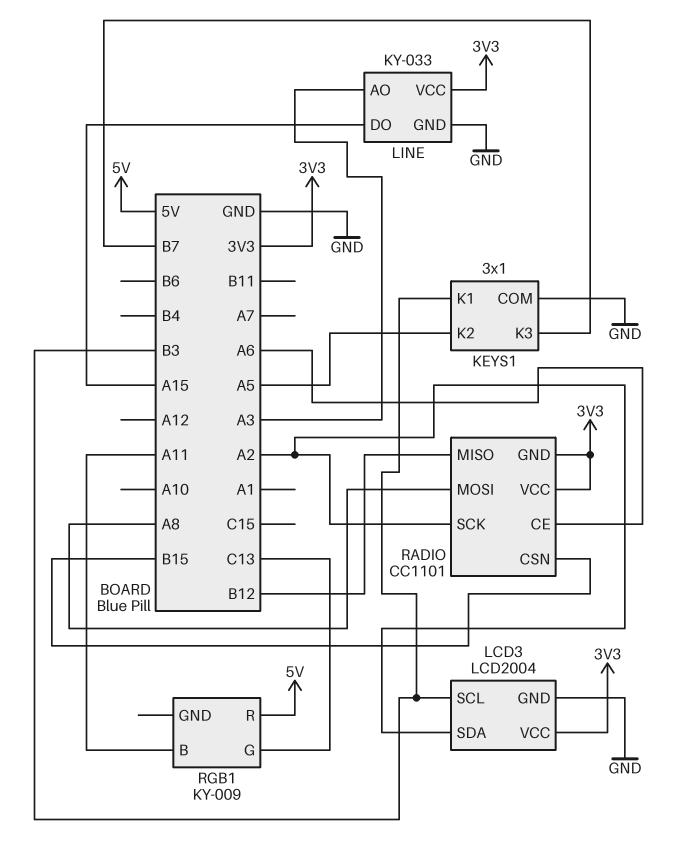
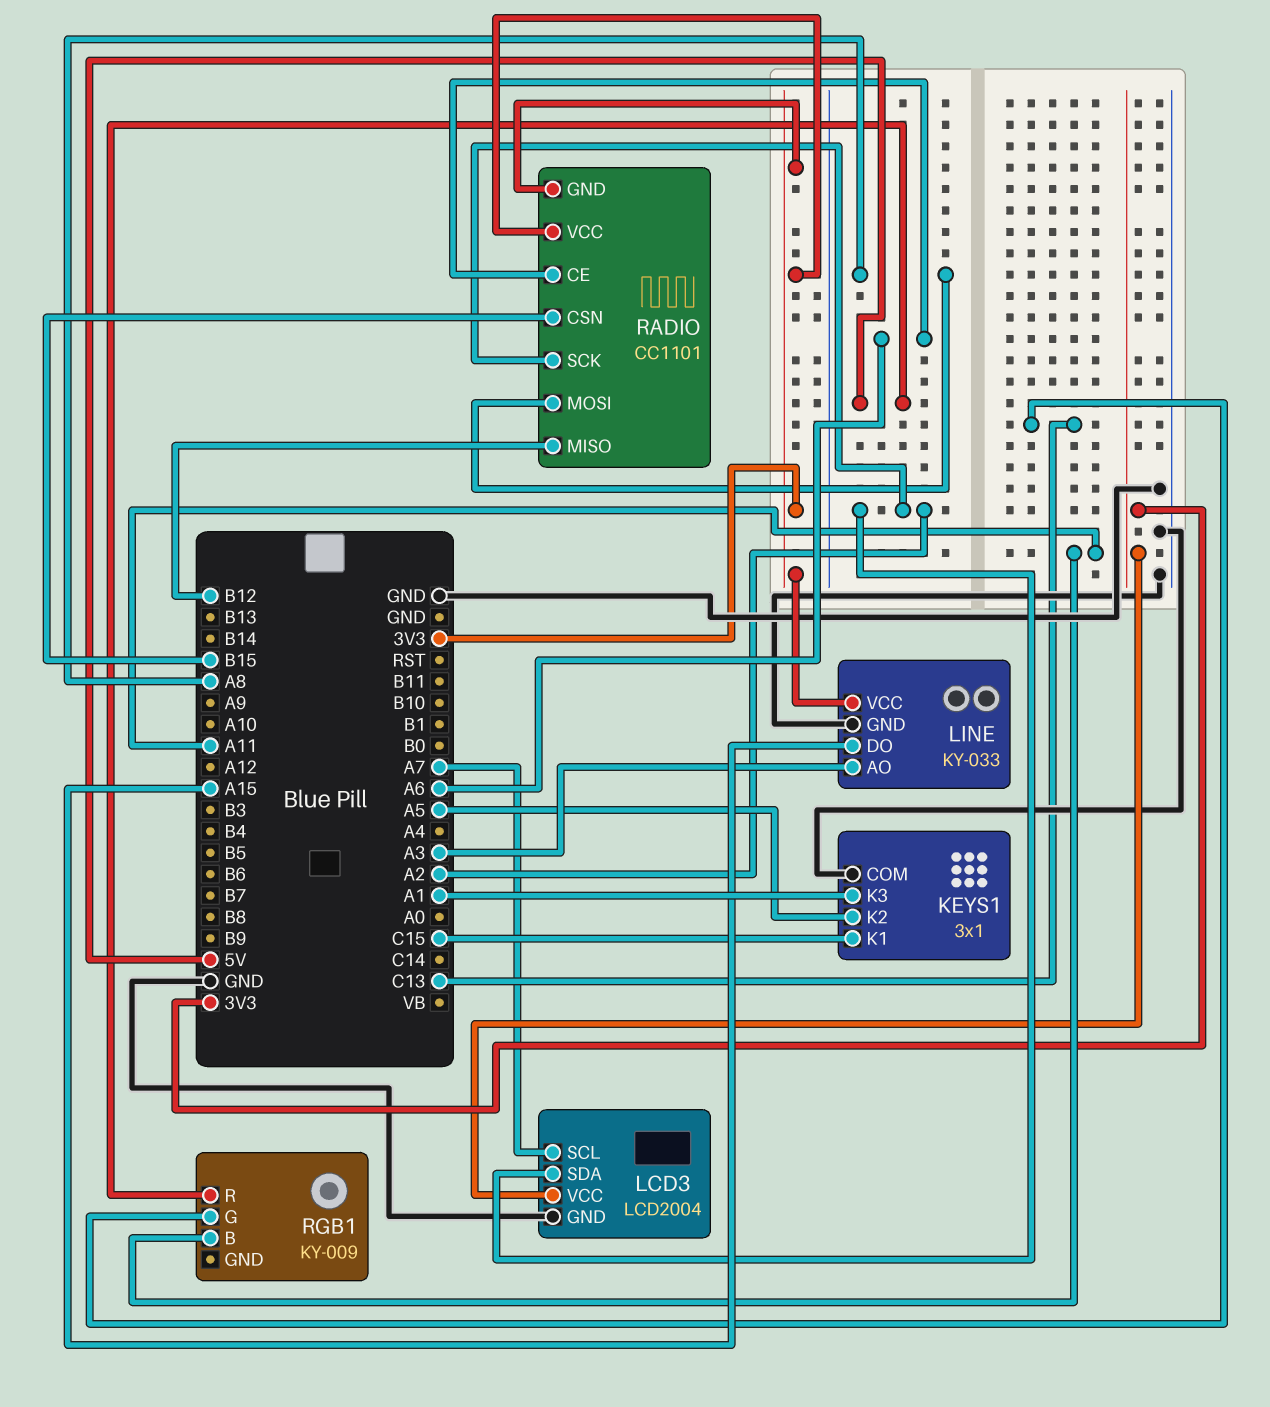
KEYS1 pin K1: B3 -> C15
KEYS1 pin K3: B7 -> A1
LCD3 pin SCL: B3 -> A7

